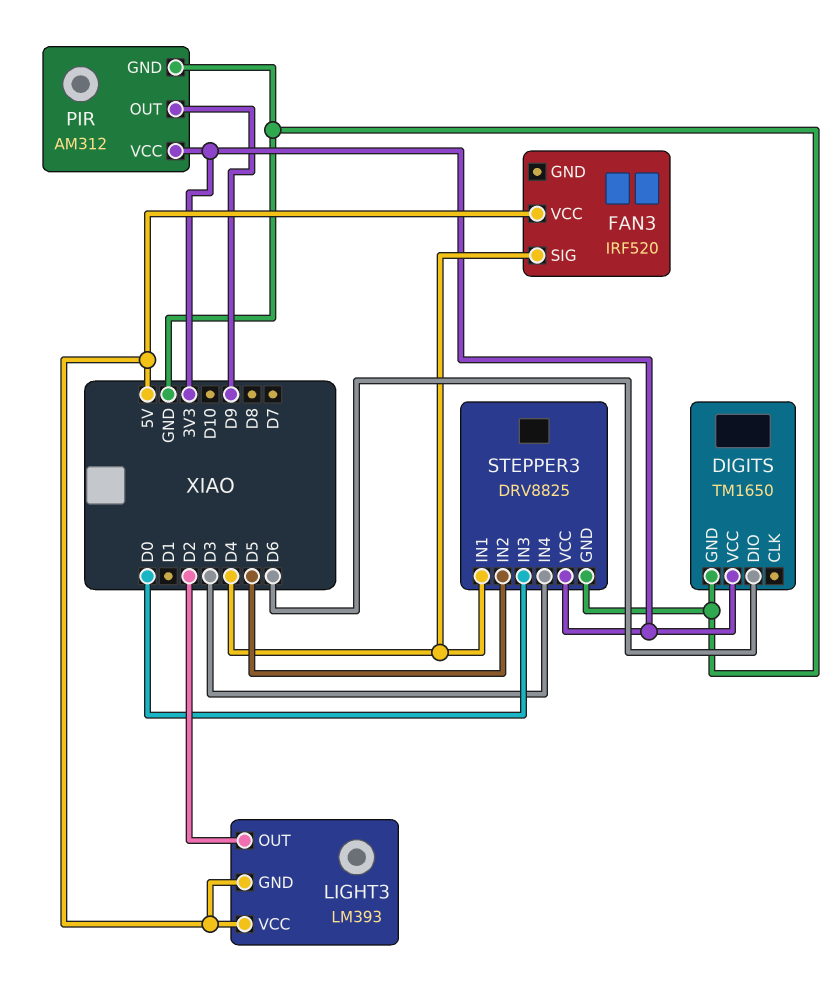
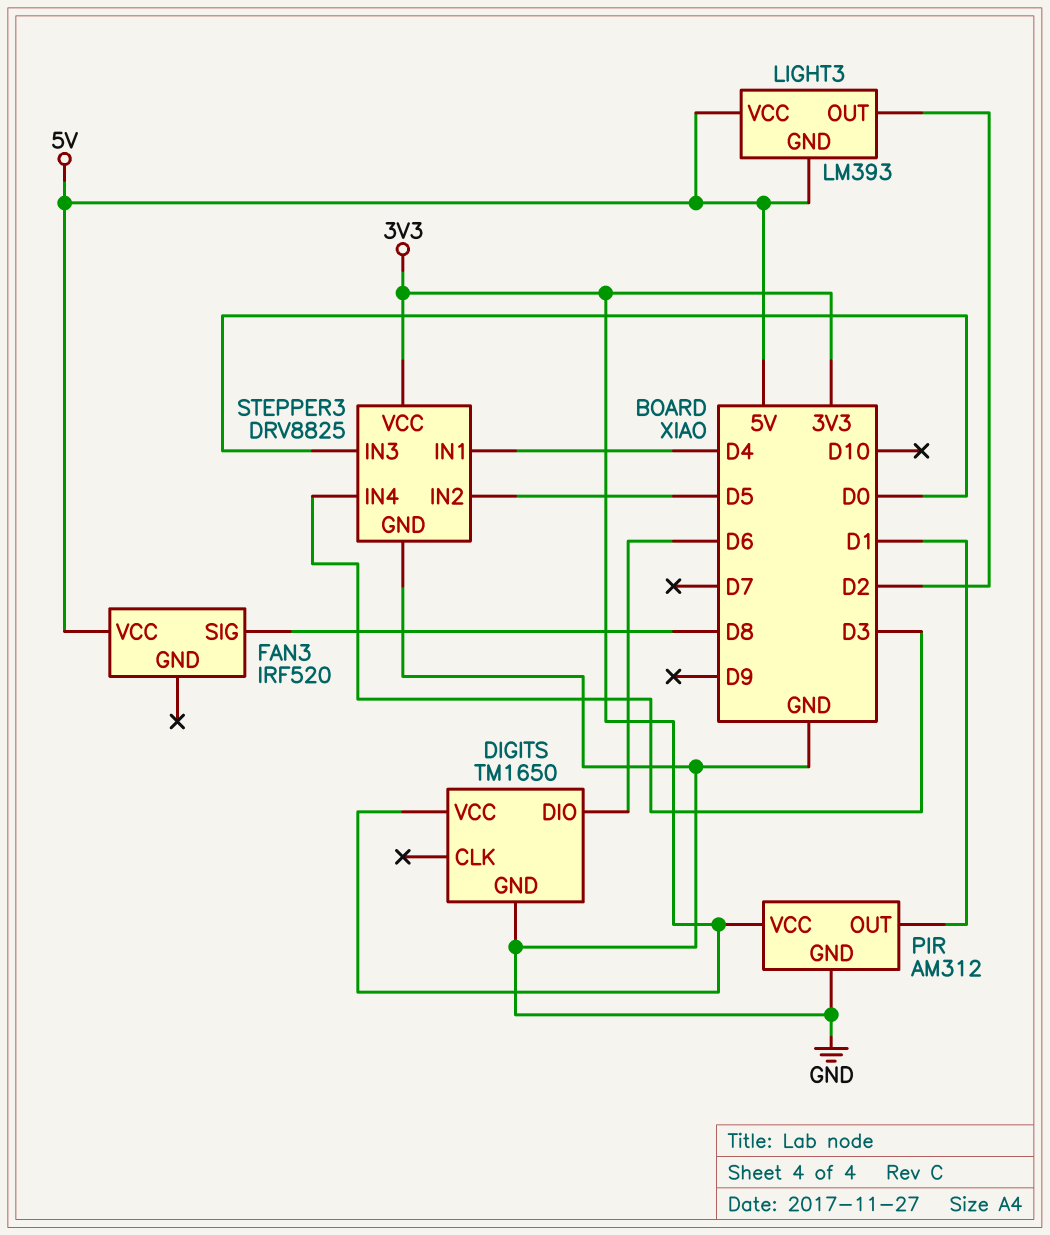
FAN3 pin SIG: D4 -> D8
PIR pin OUT: D9 -> D1

